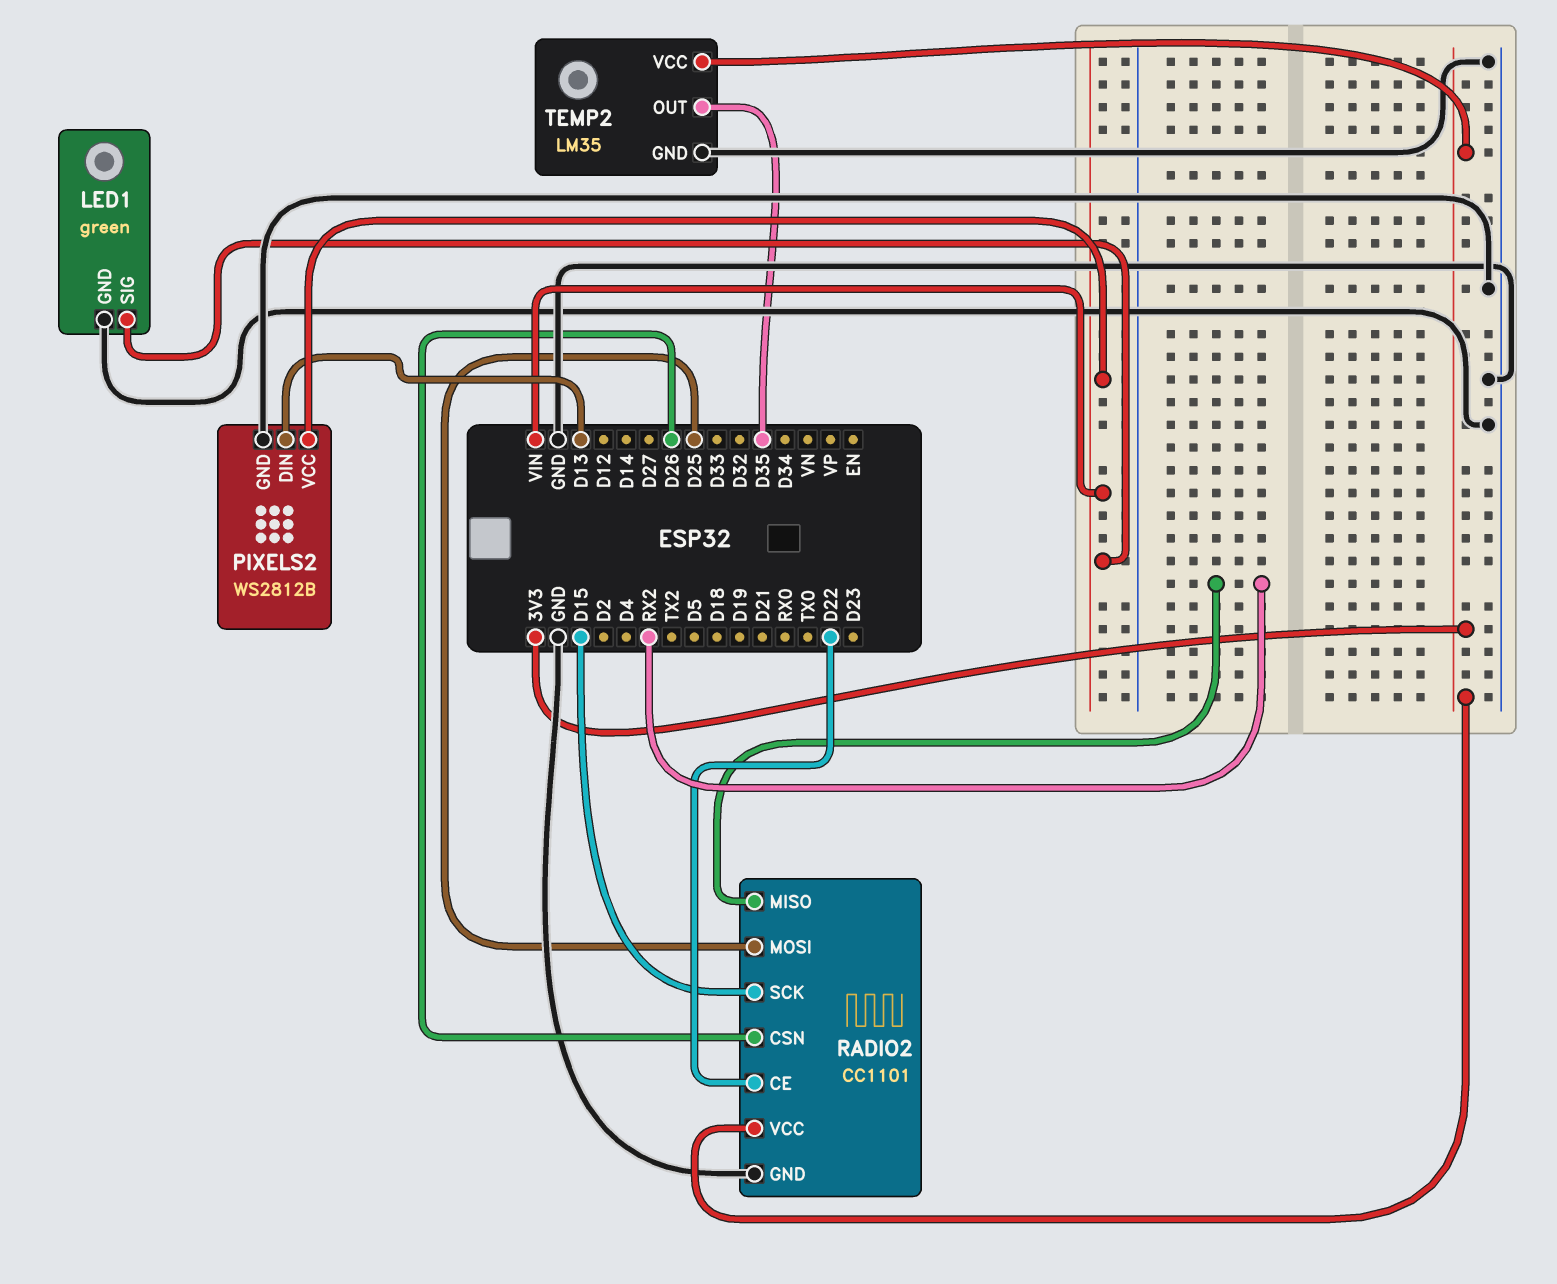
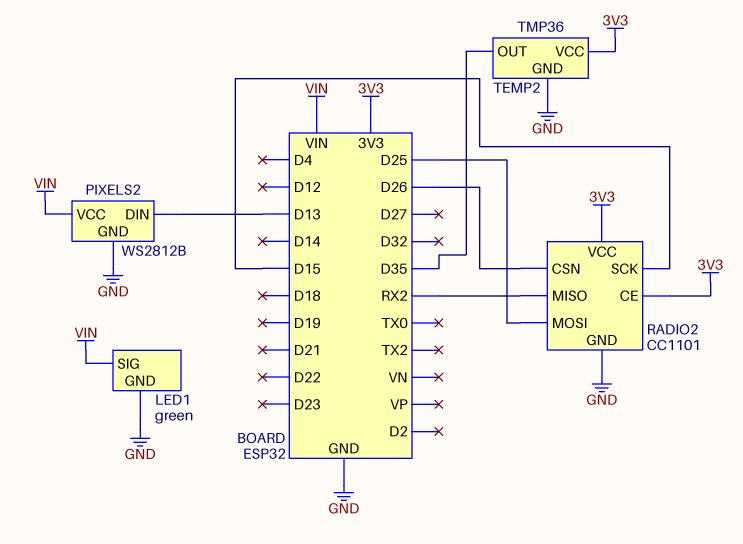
RADIO2 pin CE: D22 -> 3V3
TEMP2: LM35 -> TMP36

